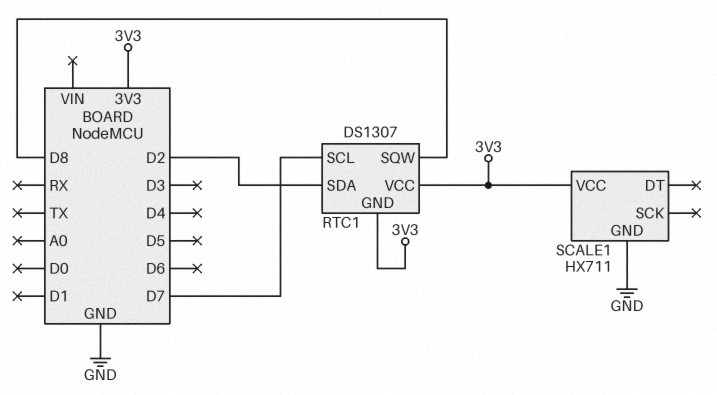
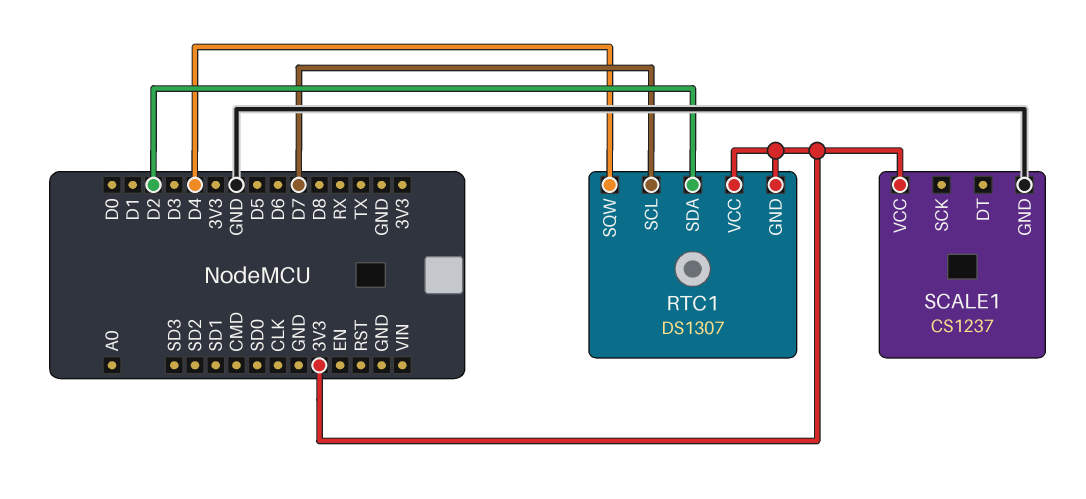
RTC1 pin SQW: D8 -> D4
SCALE1: HX711 -> CS1237

